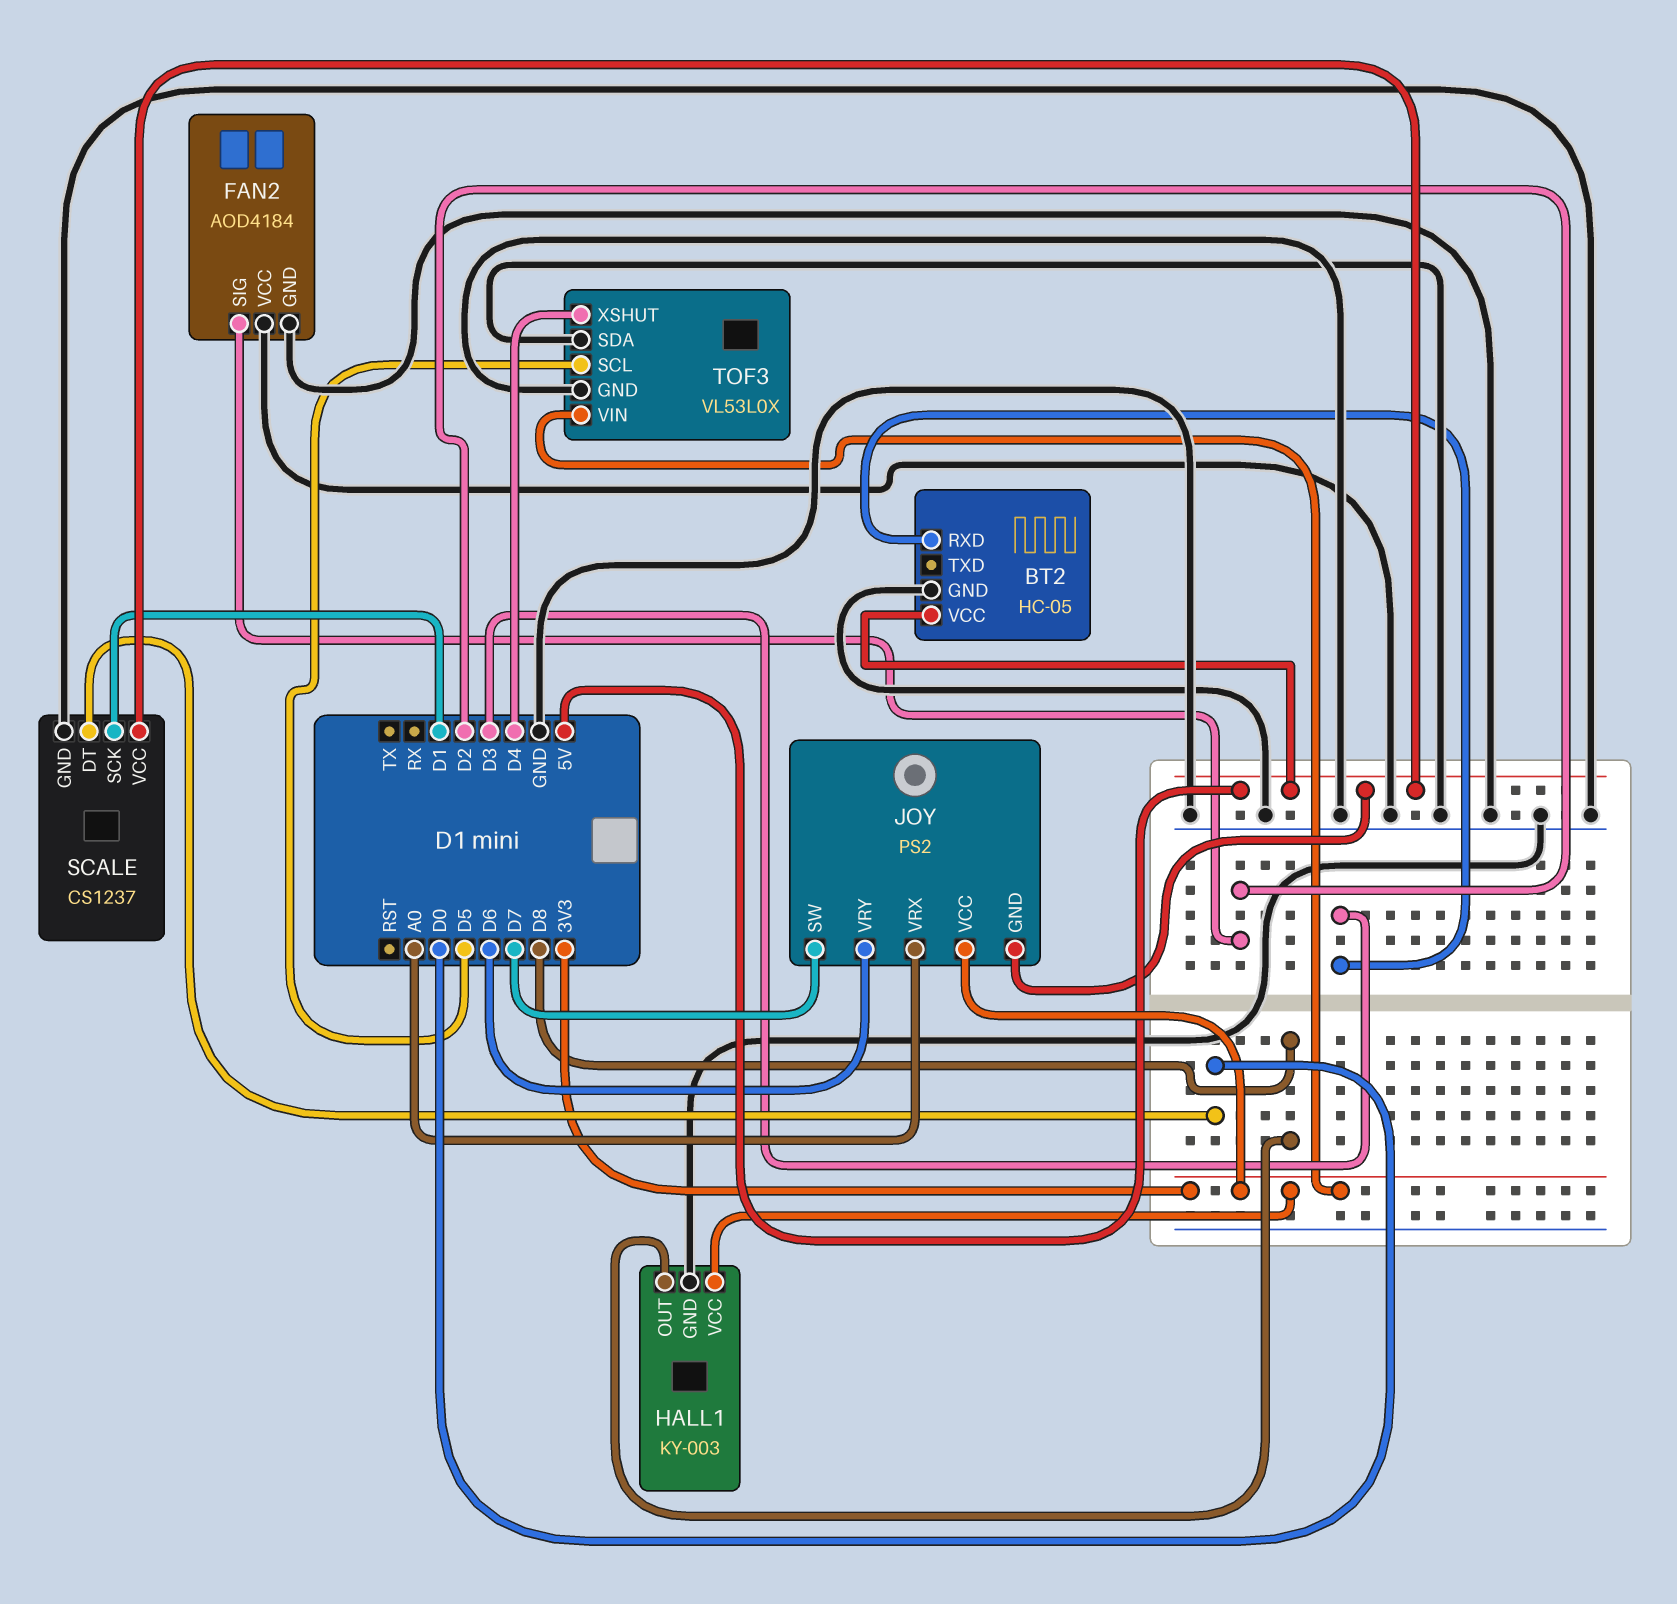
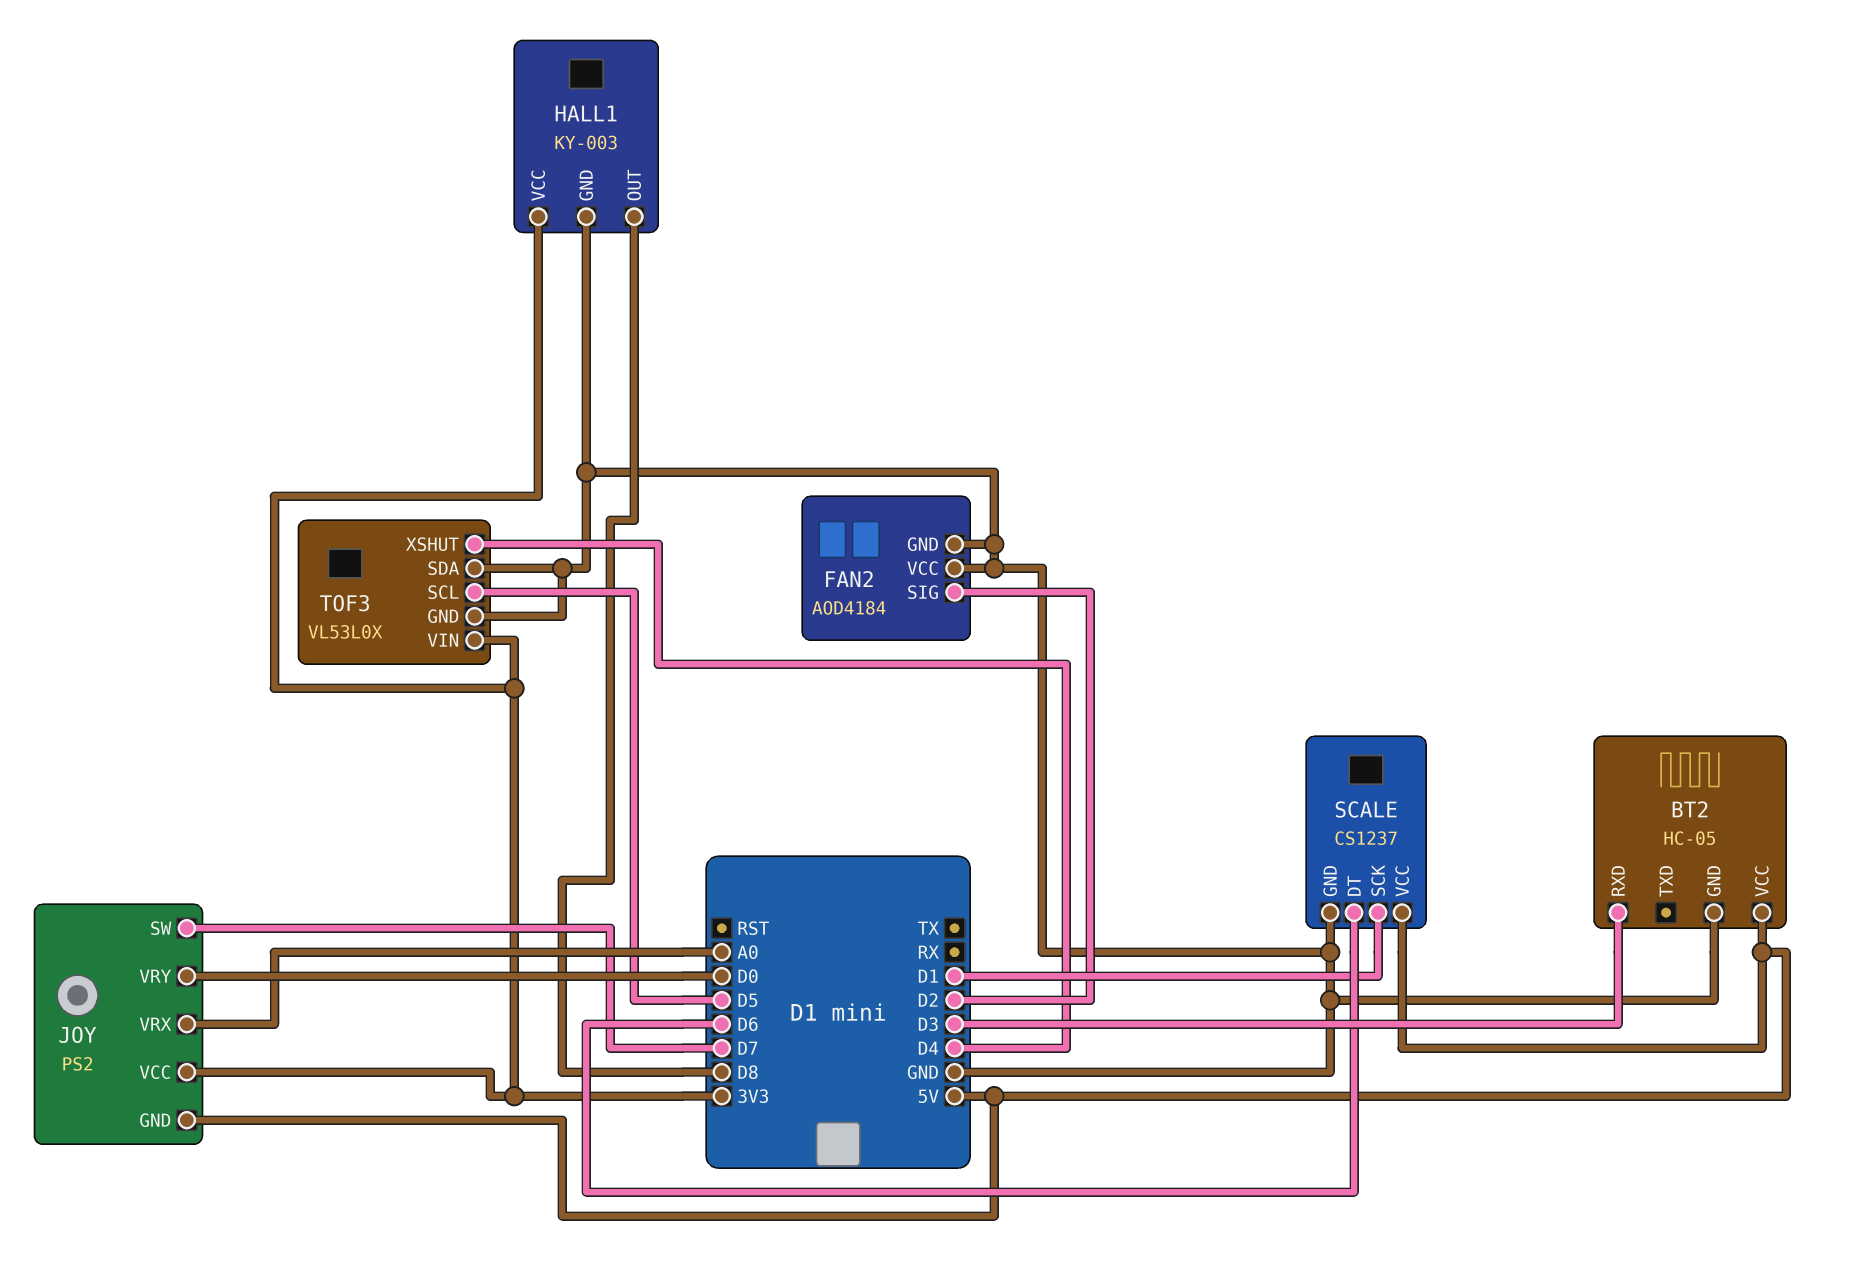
JOY pin VRY: D6 -> D0
SCALE pin DT: D0 -> D6

